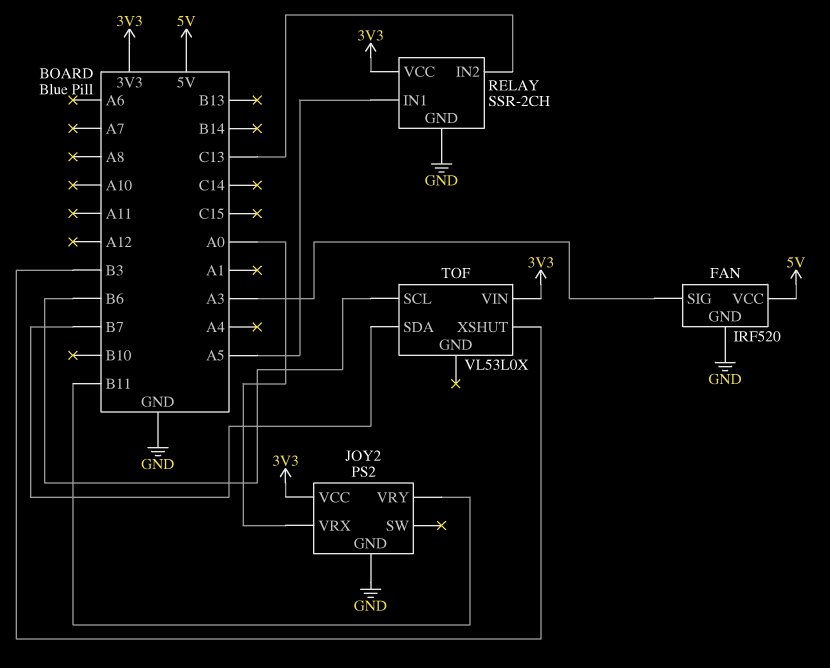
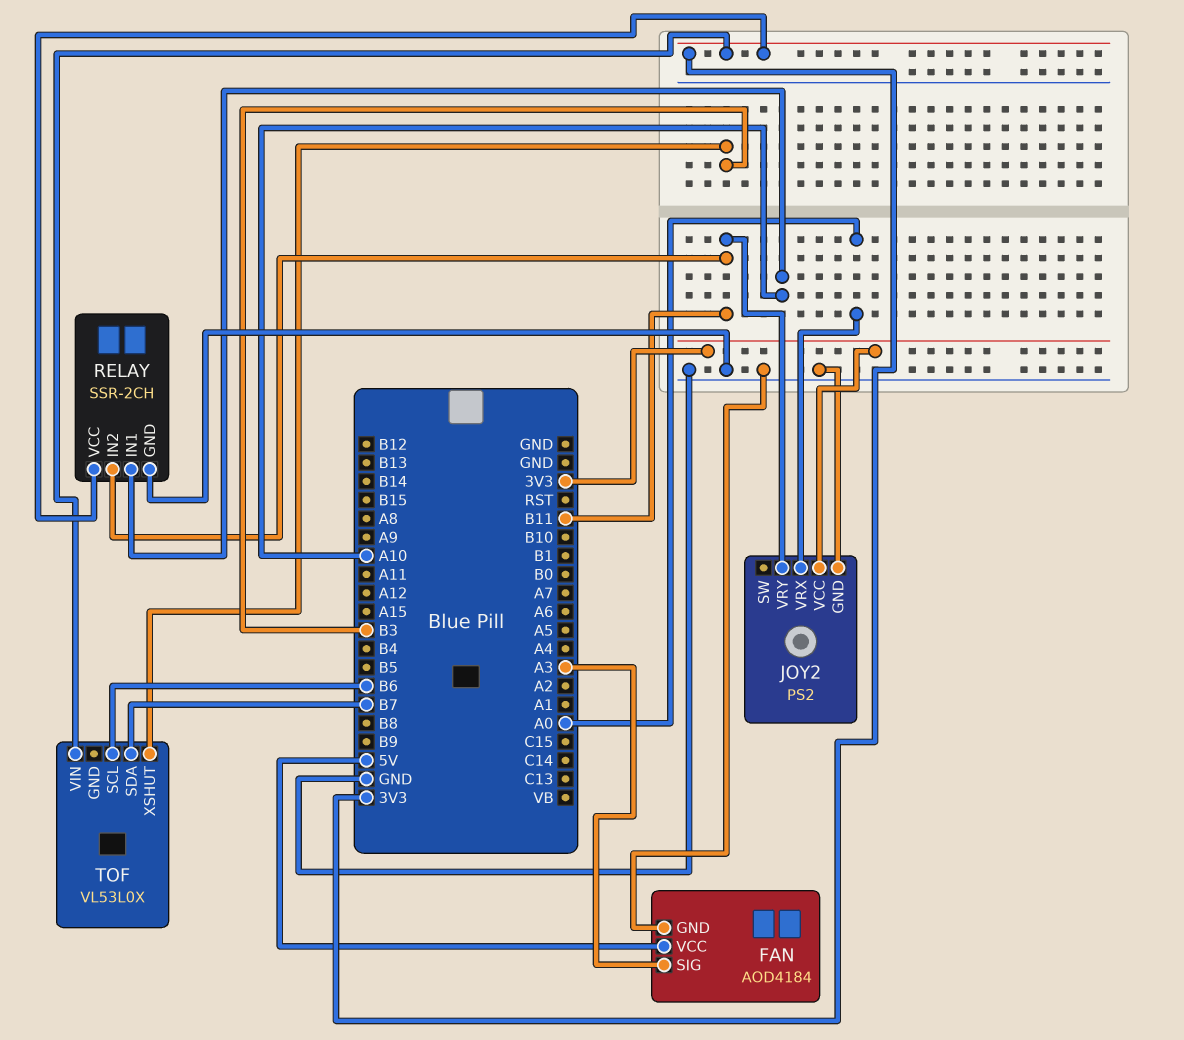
FAN: IRF520 -> AOD4184
RELAY pin IN1: A5 -> A10
RELAY pin IN2: C13 -> B11

